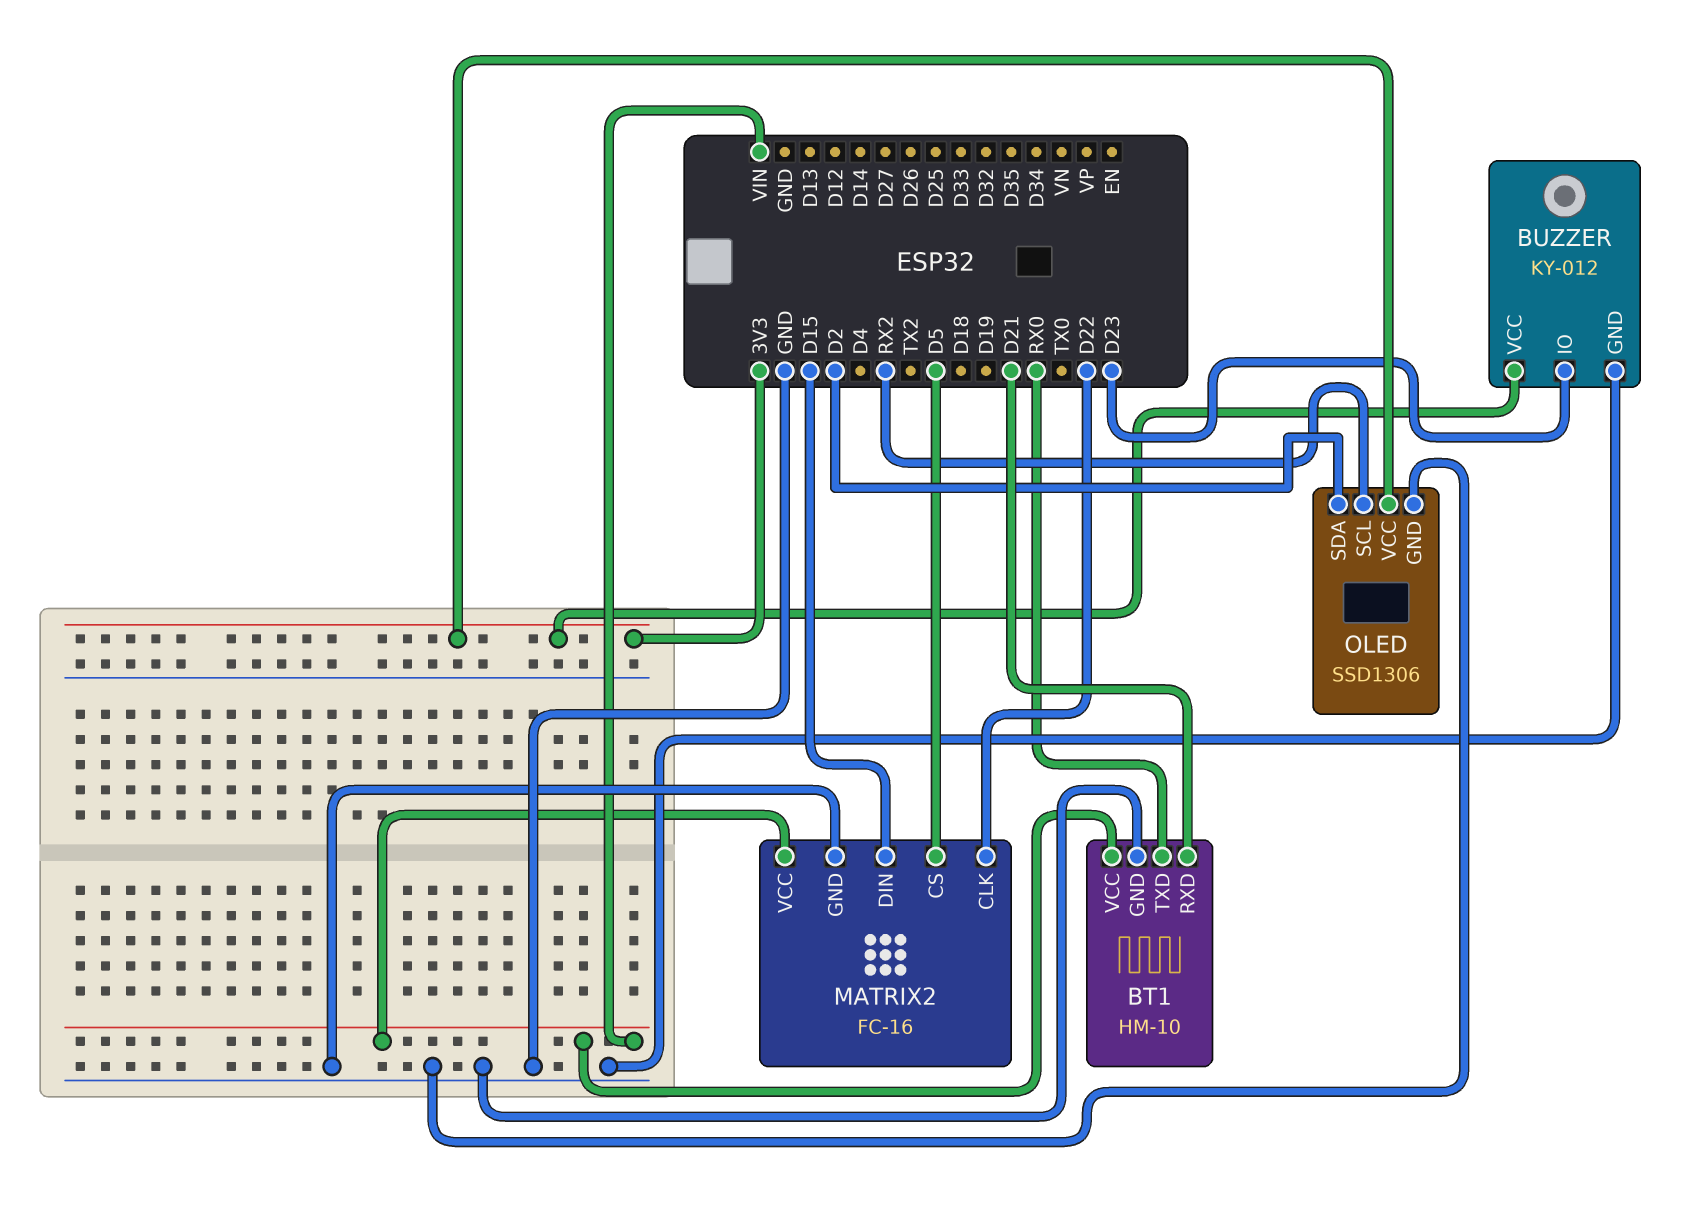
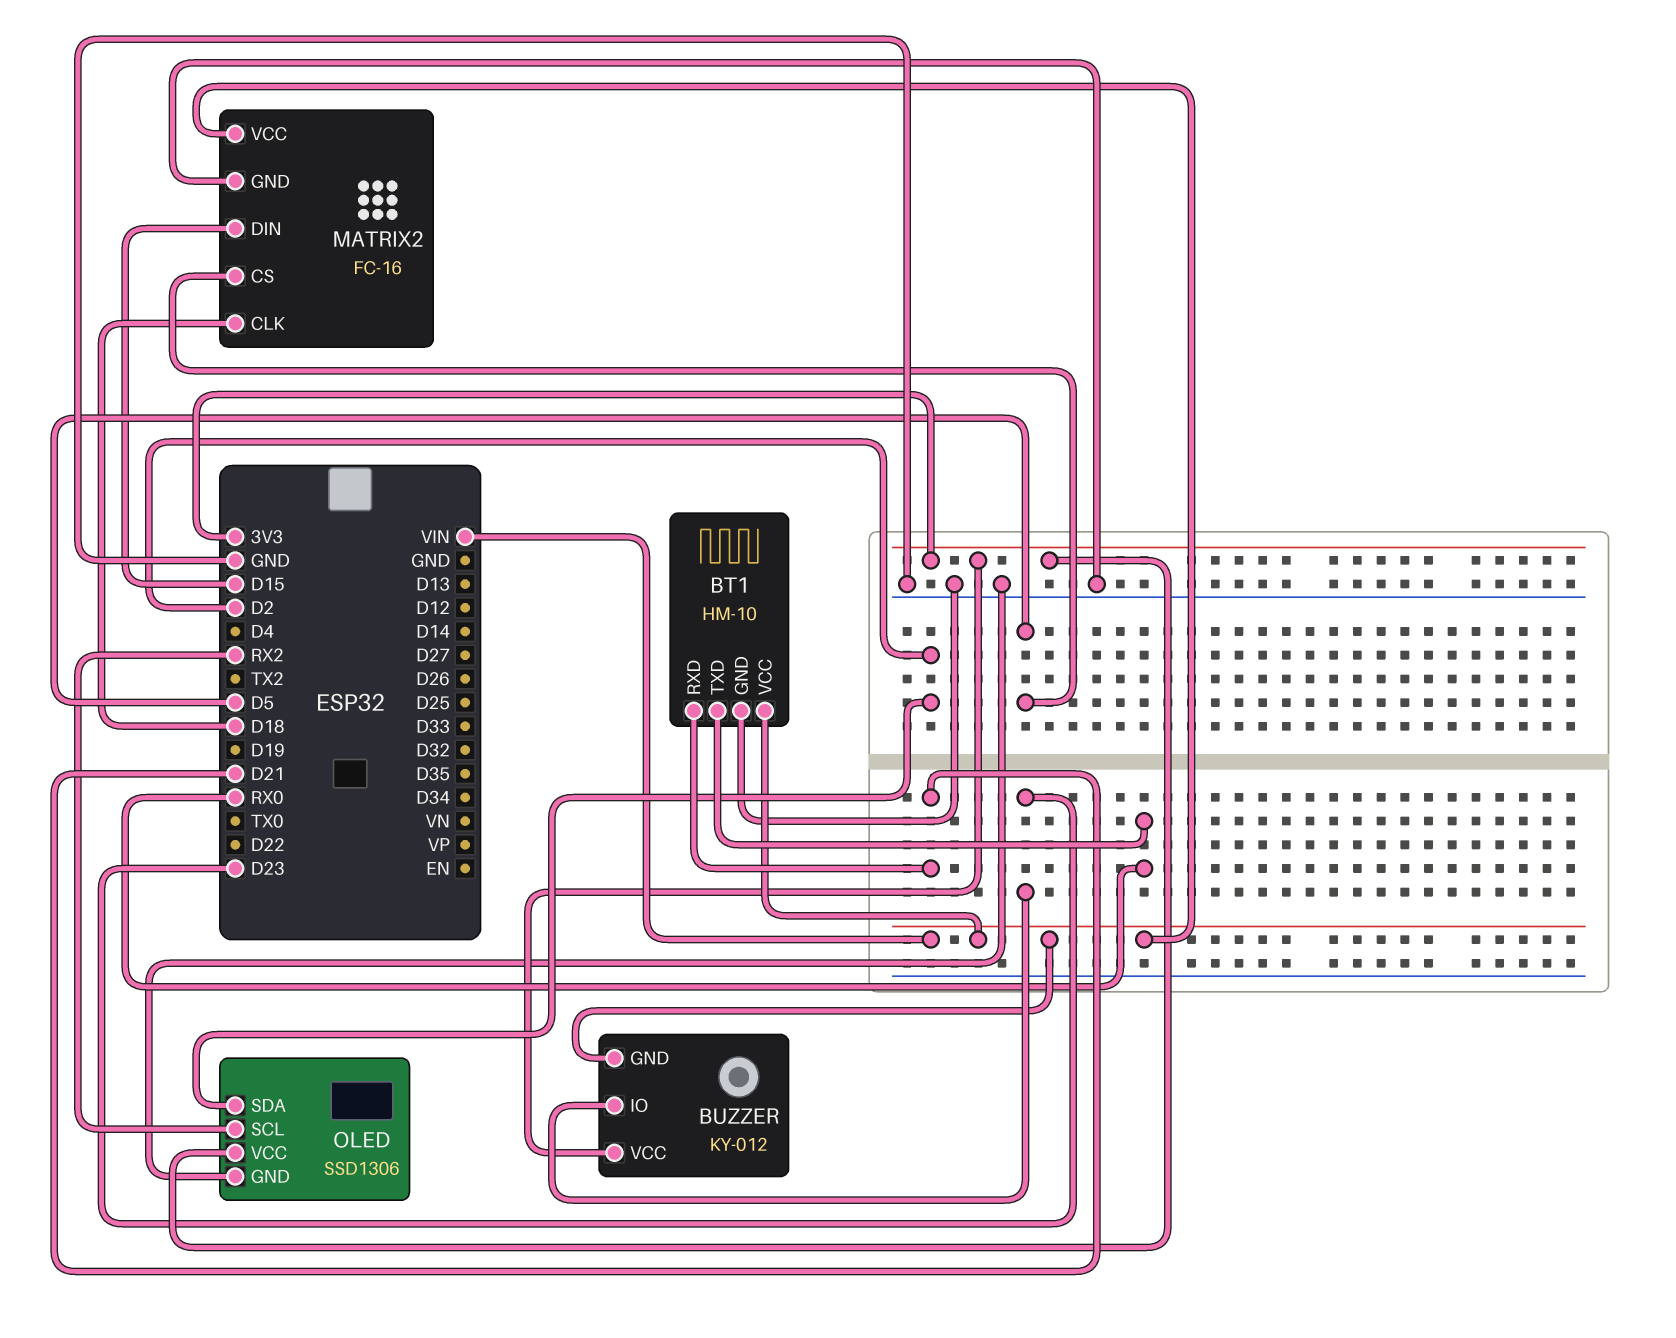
BUZZER pin GND: GND -> VIN
MATRIX2 pin CLK: D22 -> D18

